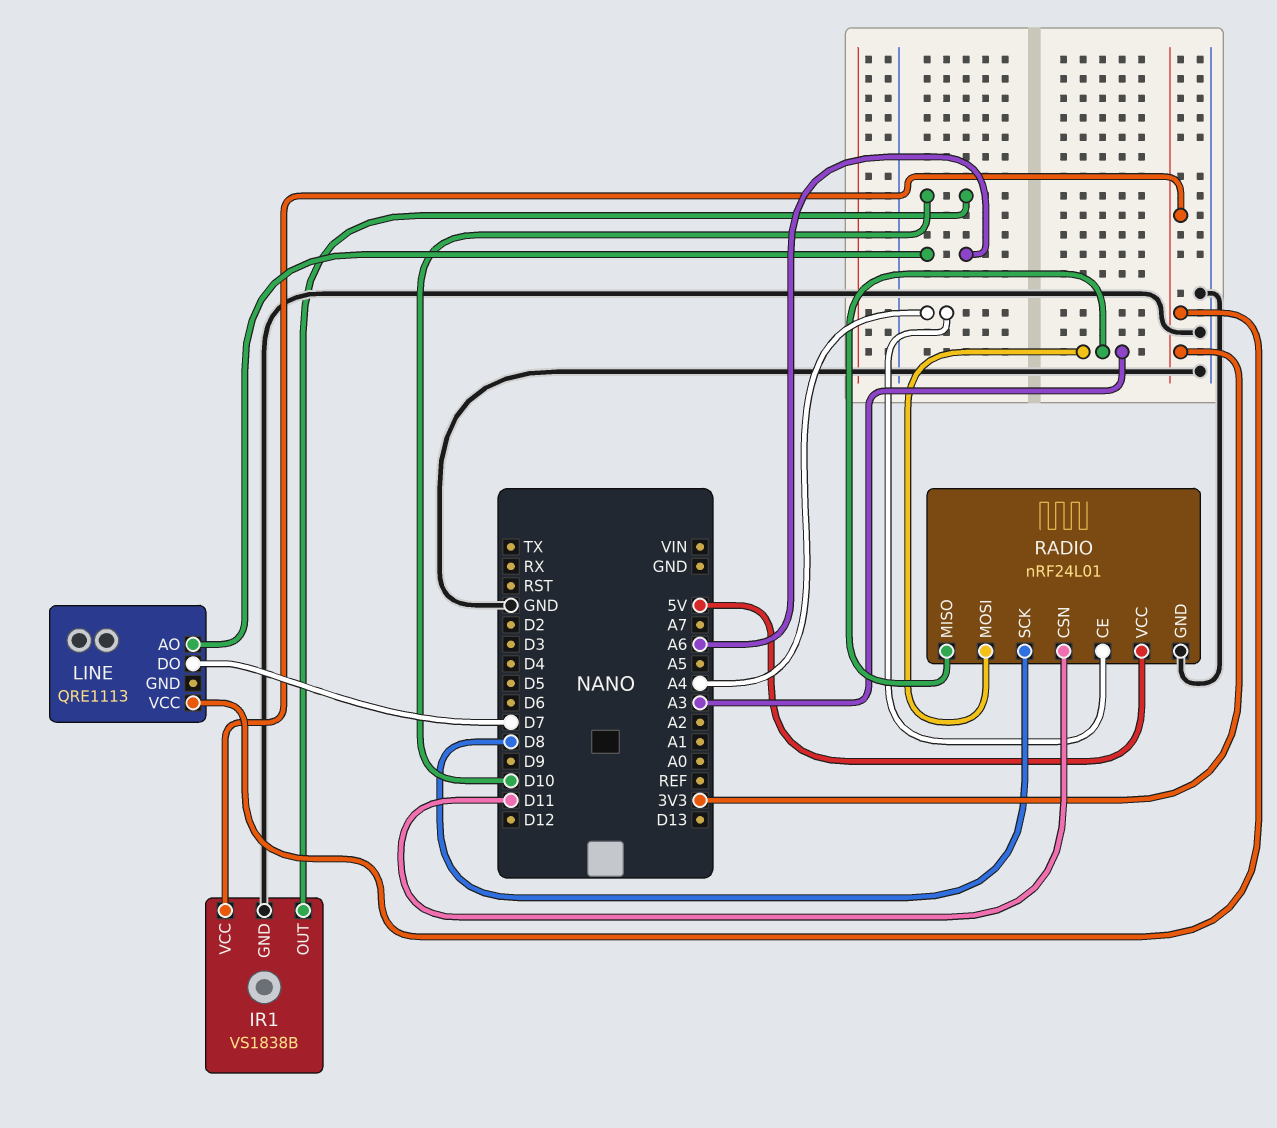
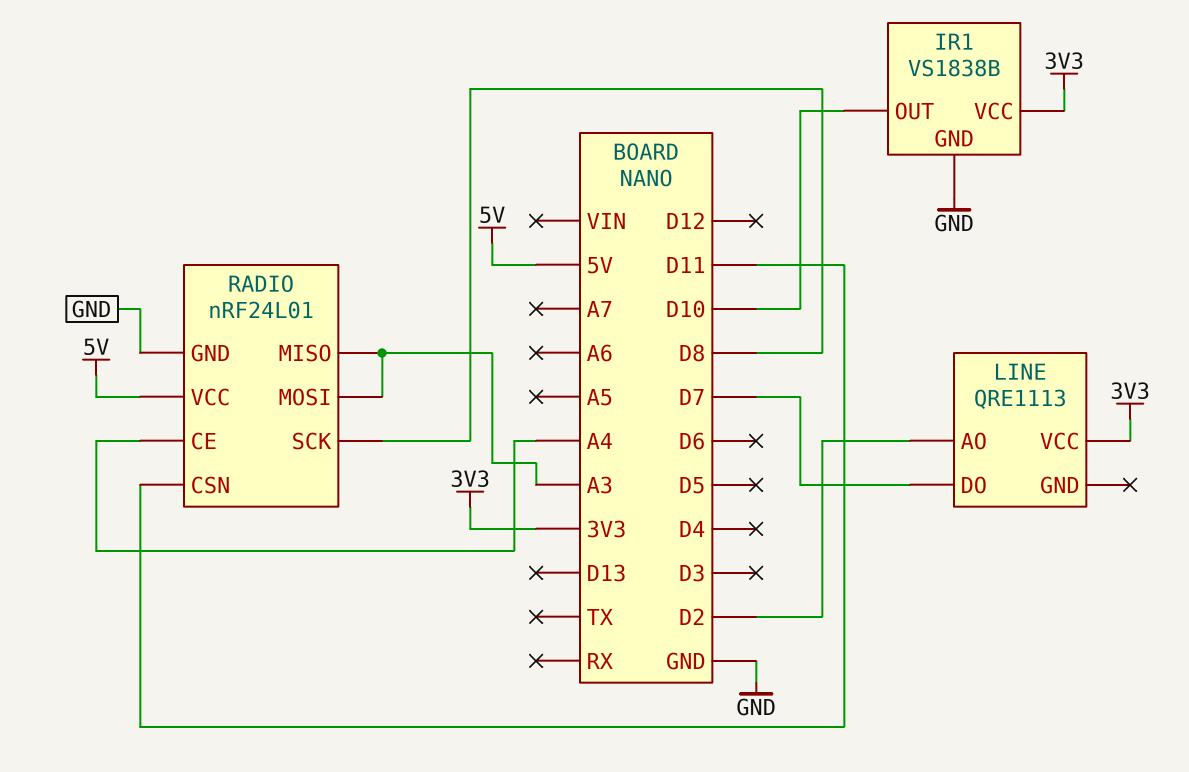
LINE pin AO: A6 -> D2

